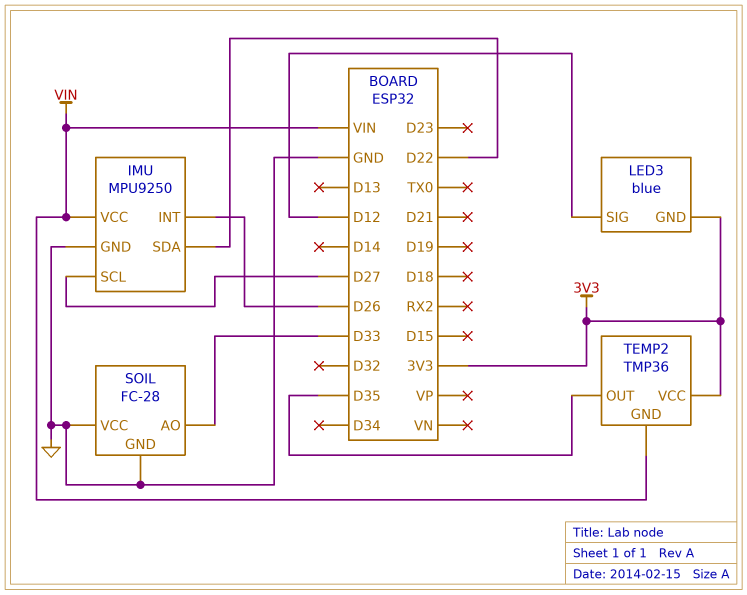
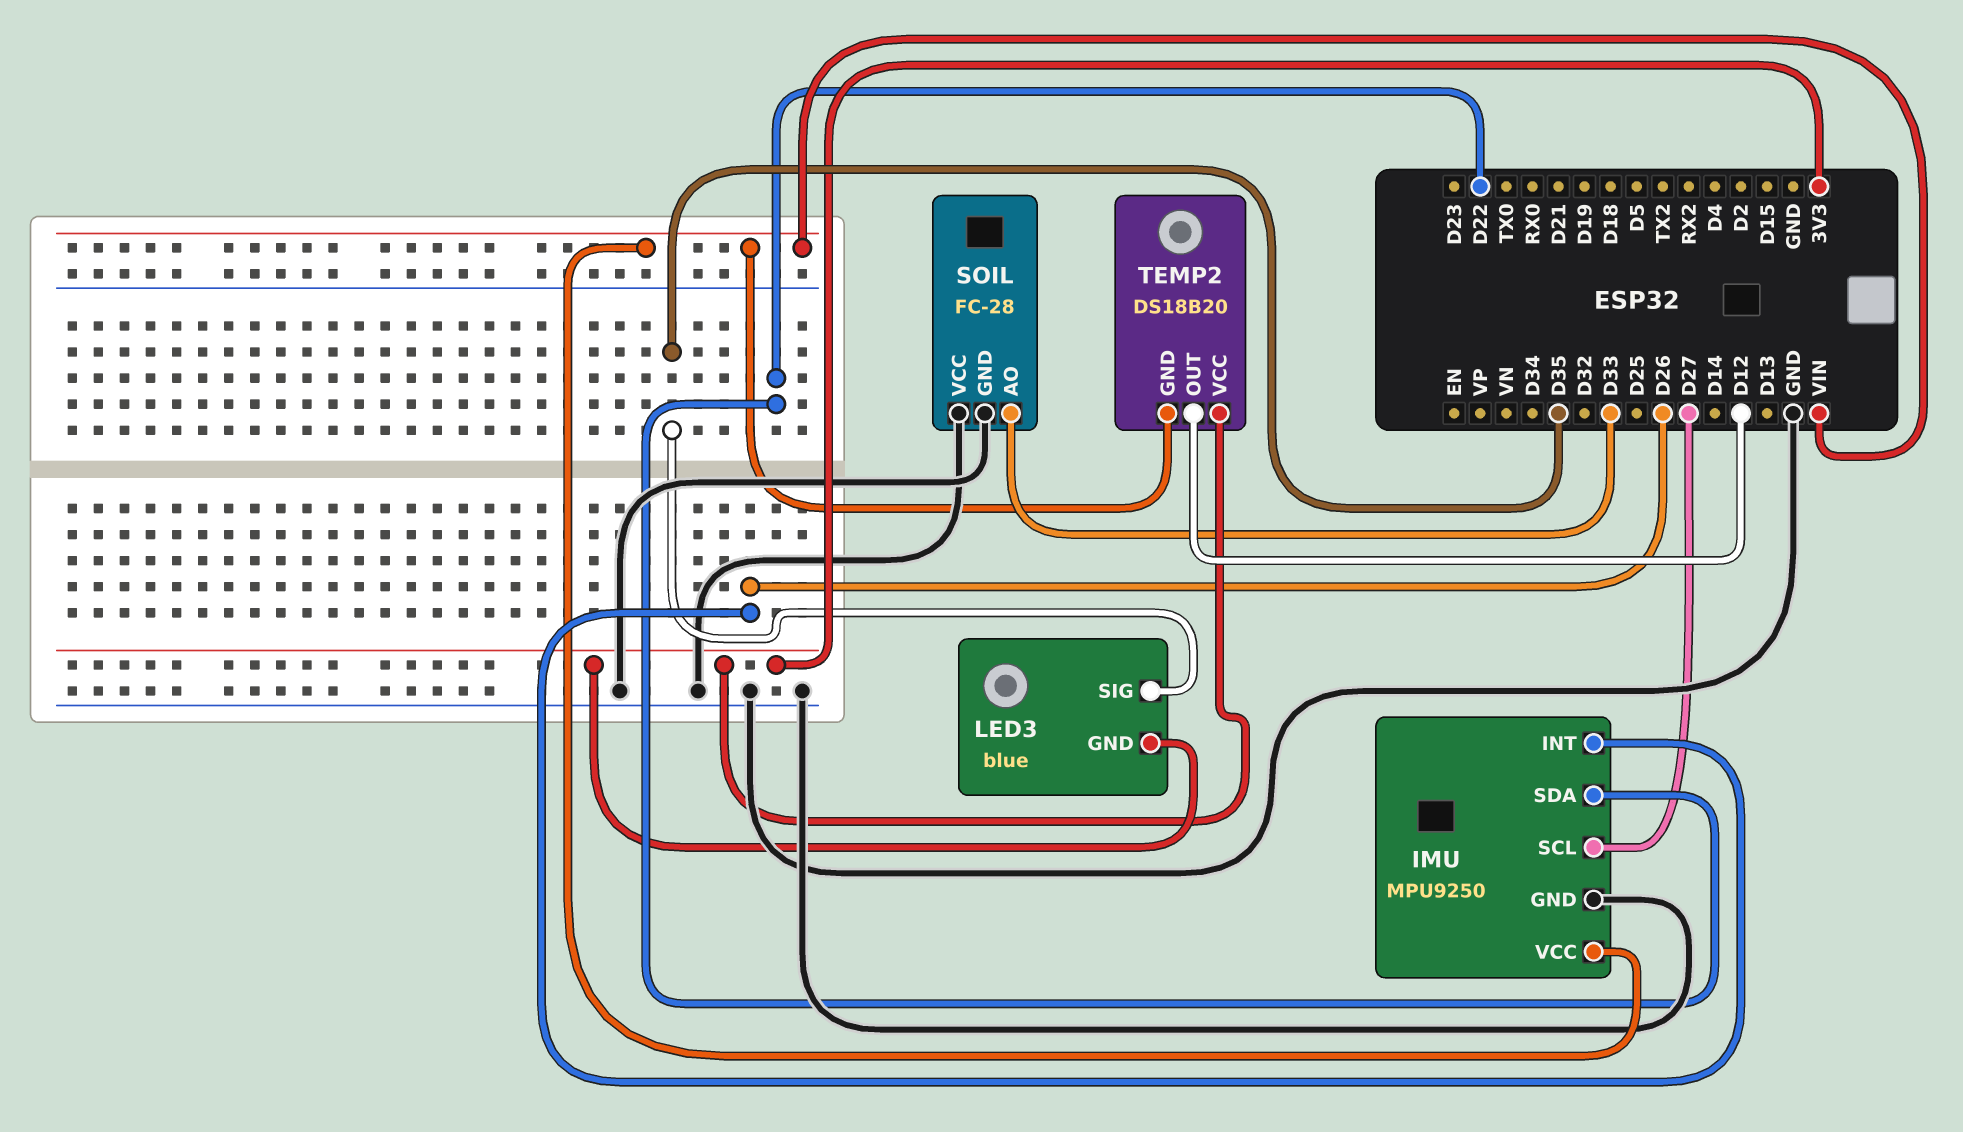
LED3 pin SIG: D12 -> D35
TEMP2: TMP36 -> DS18B20
TEMP2 pin OUT: D35 -> D12

